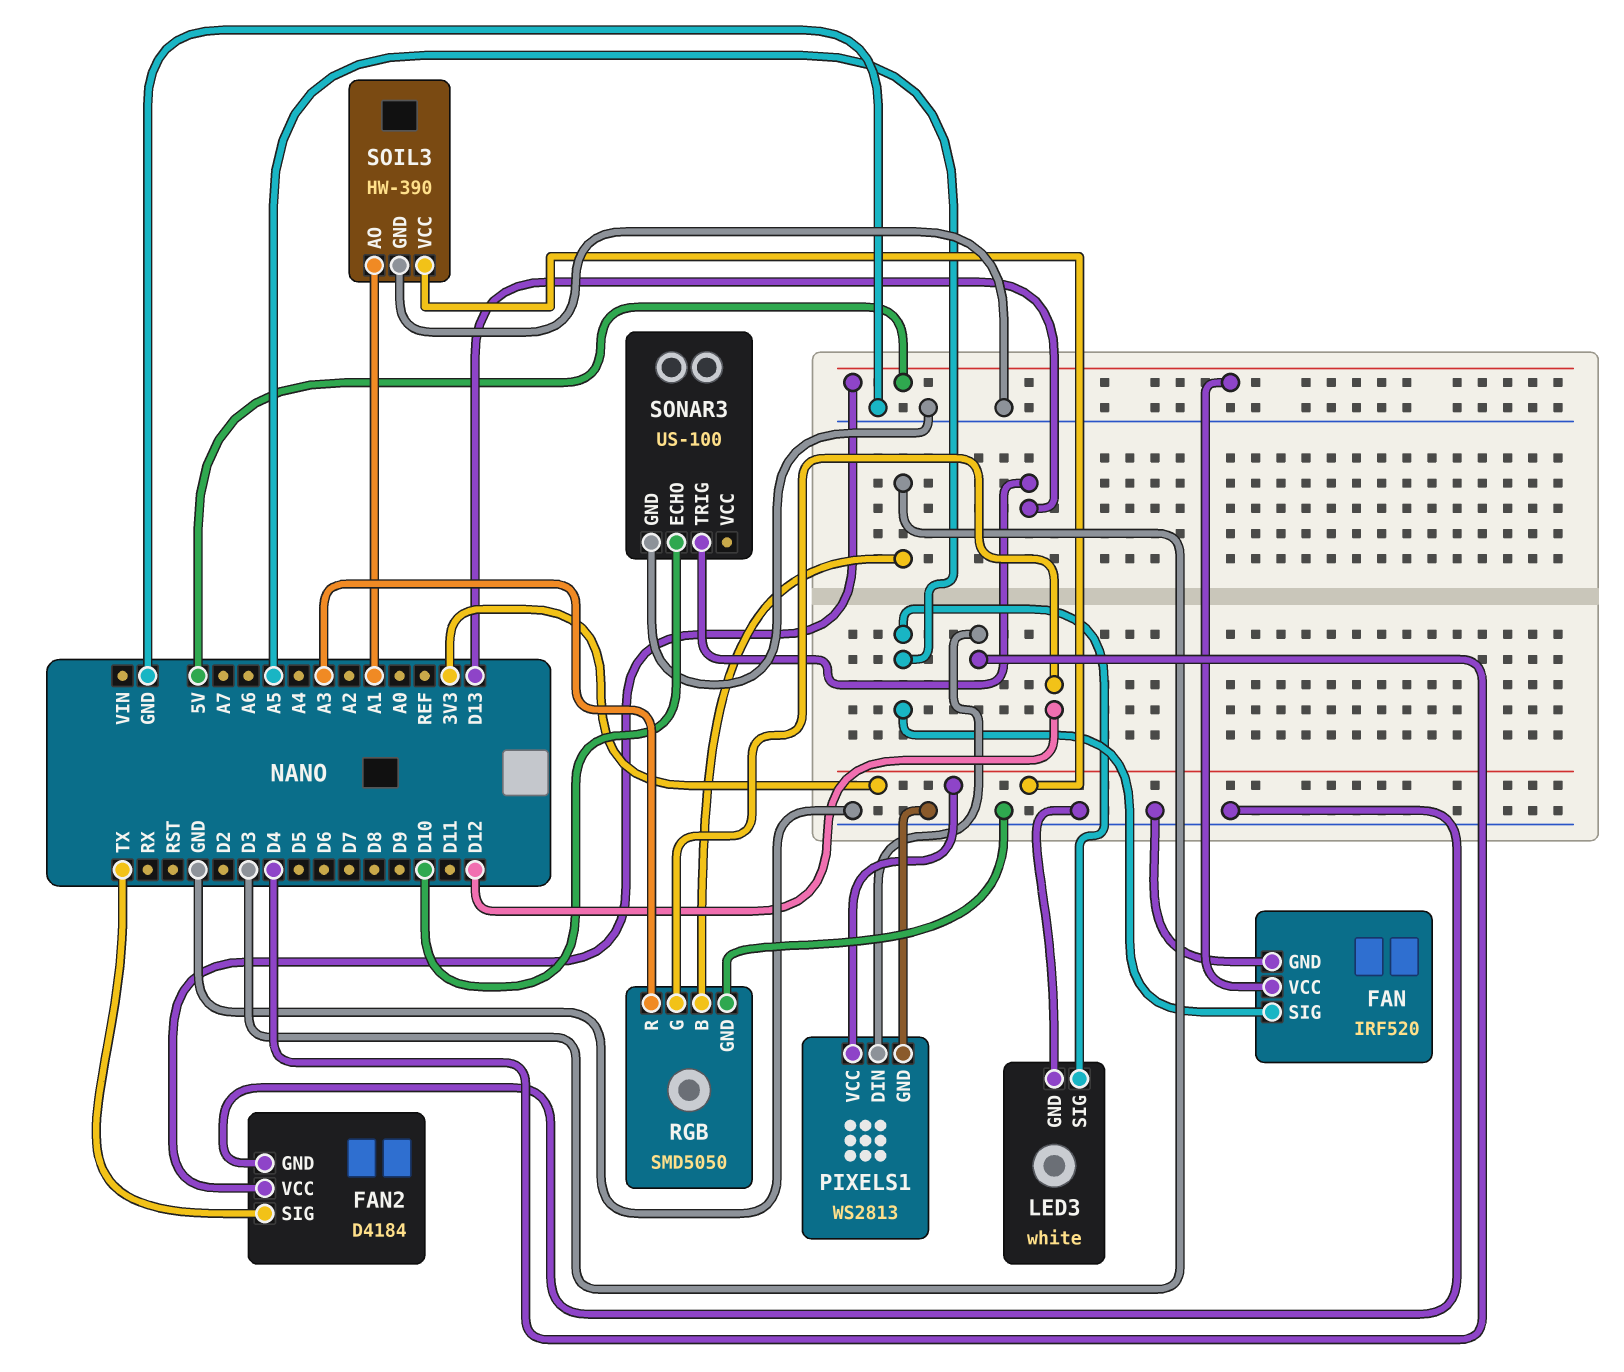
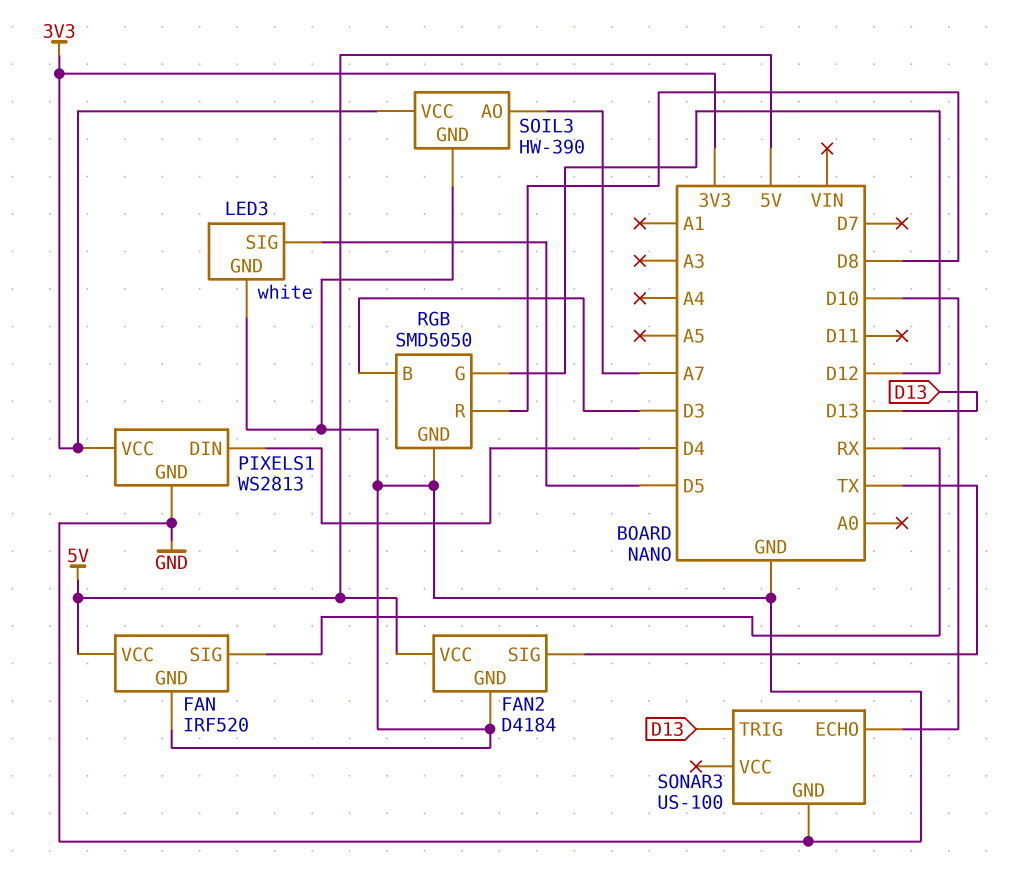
FAN pin SIG: A5 -> RX
LED3 pin SIG: A5 -> D5
RGB pin R: A3 -> D8
SOIL3 pin AO: A1 -> A7

